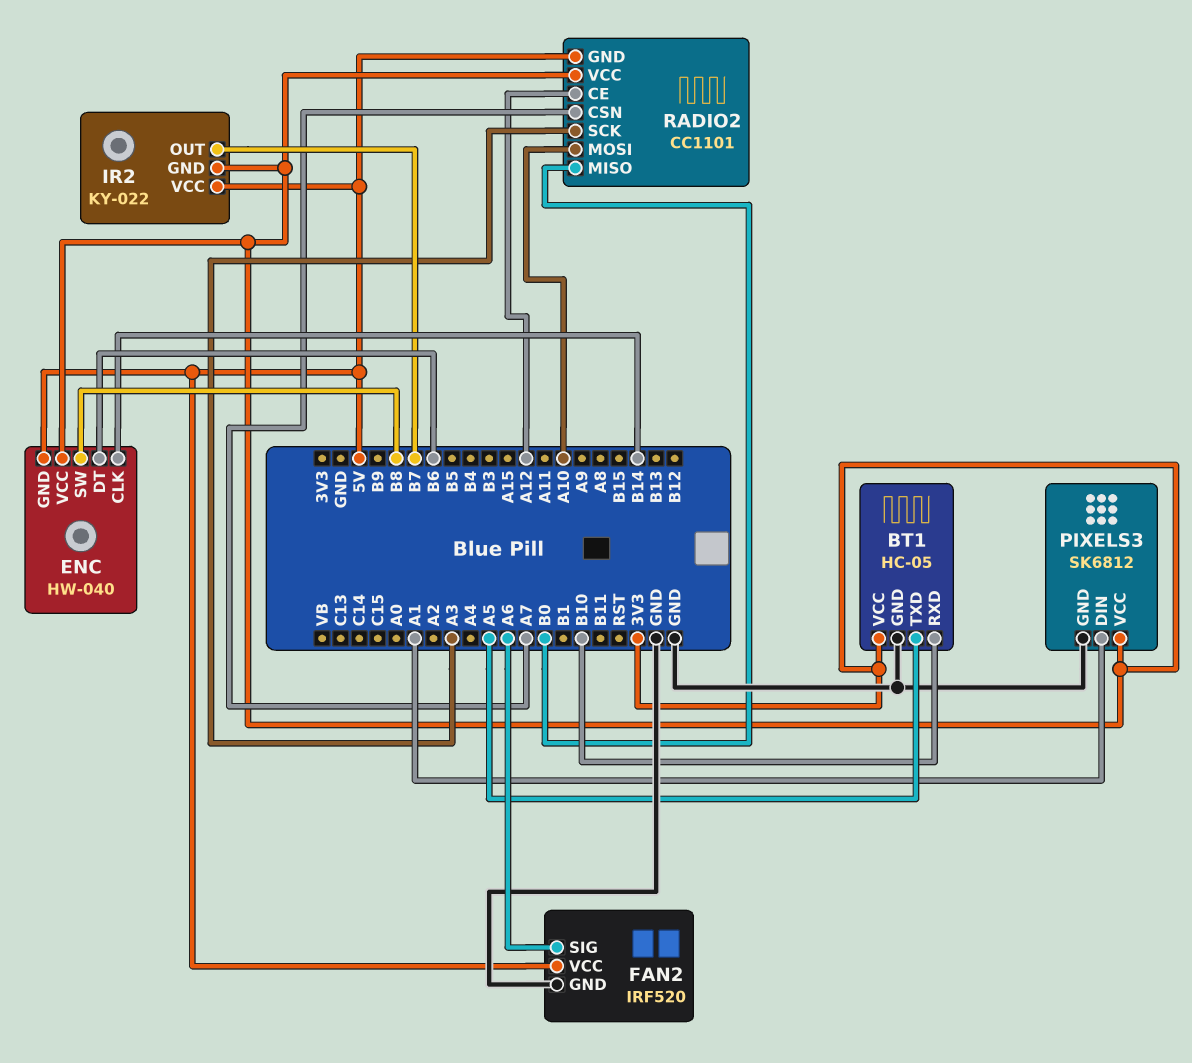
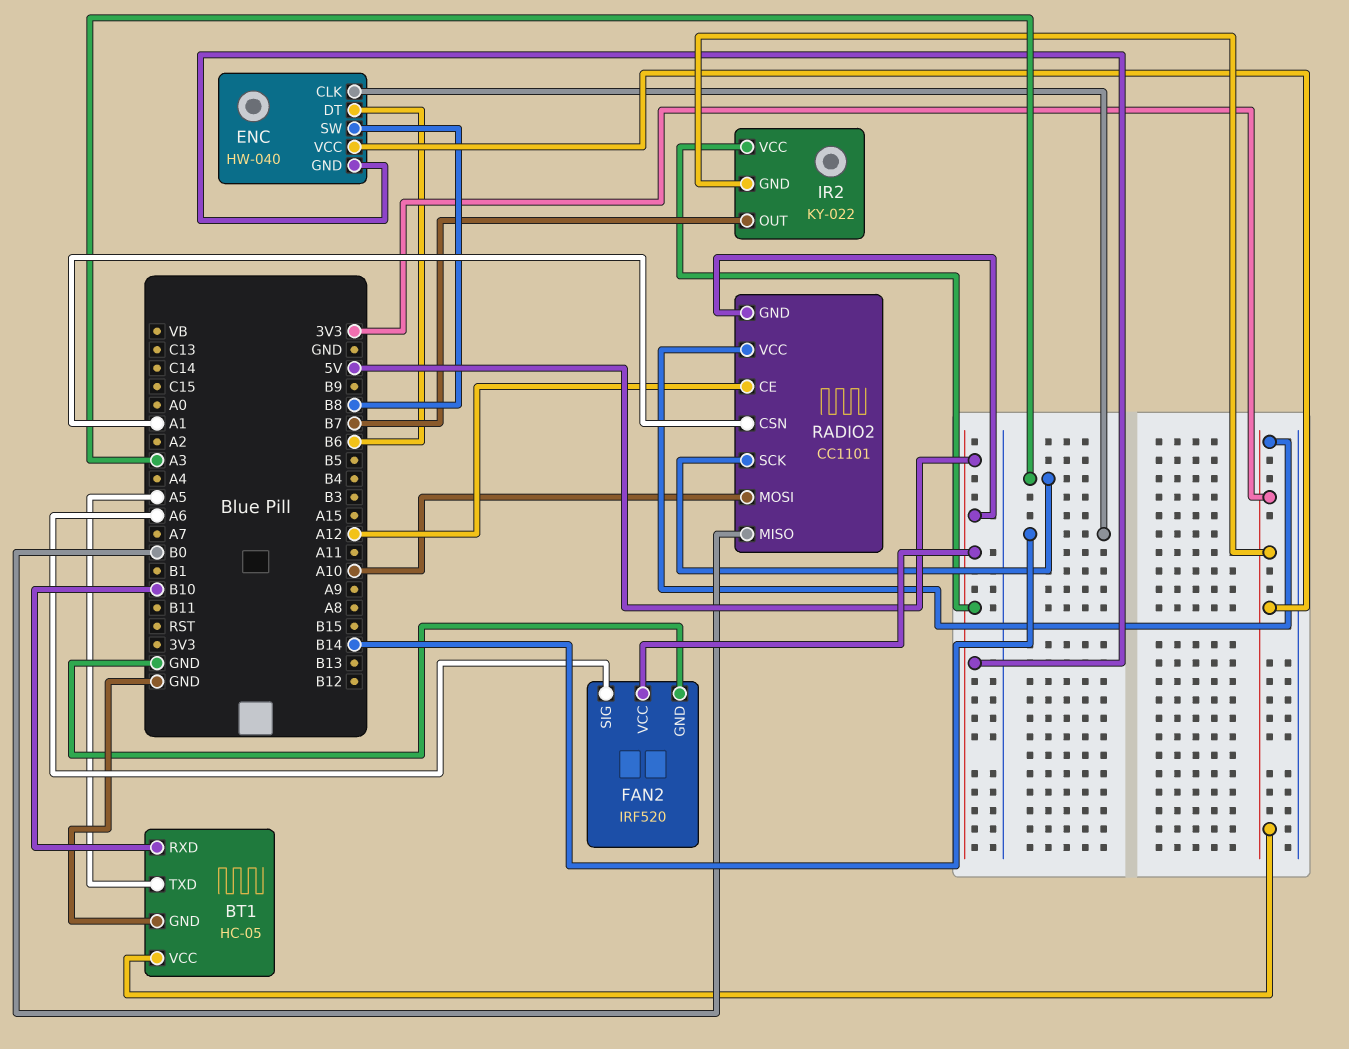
PIXELS3: SK6812 -> none
PIXELS3 pin DIN: A1 -> none
PIXELS3 pin GND: GND -> none
PIXELS3 pin VCC: 3V3 -> none
RADIO2 pin CSN: A7 -> A1

